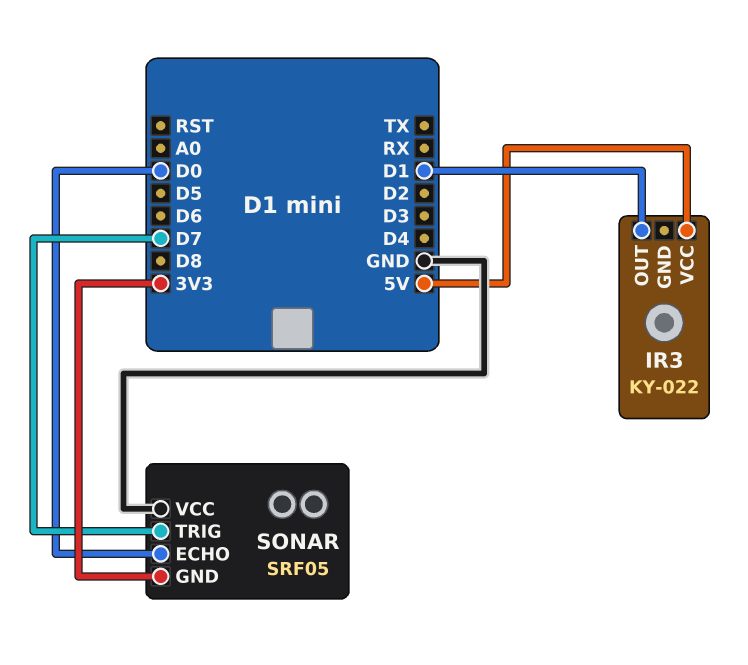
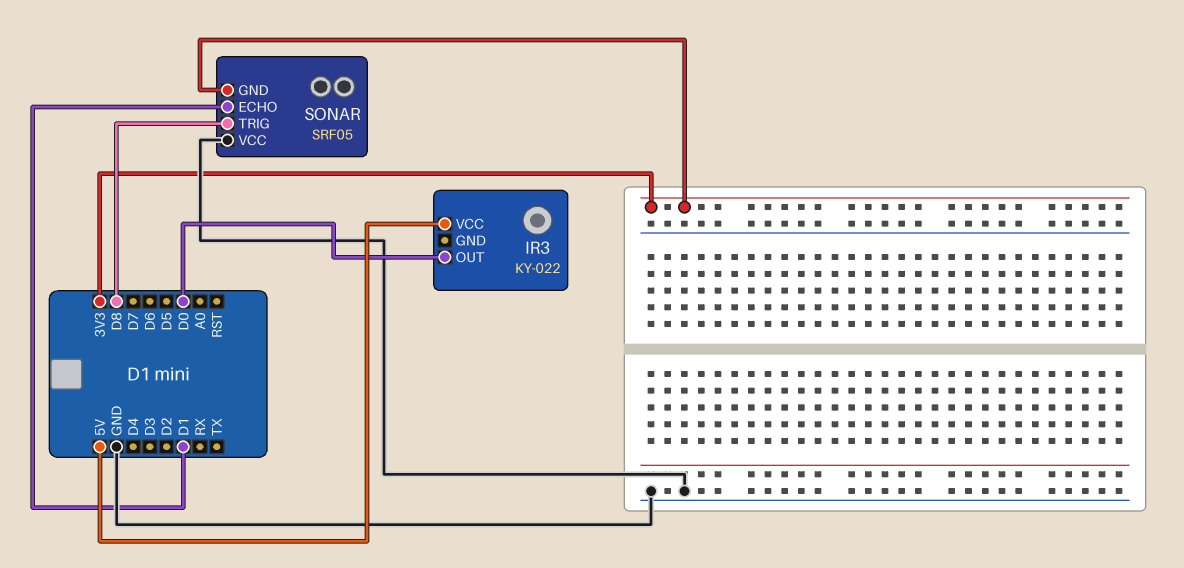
IR3 pin OUT: D1 -> D0
SONAR pin ECHO: D0 -> D1
SONAR pin TRIG: D7 -> D8

